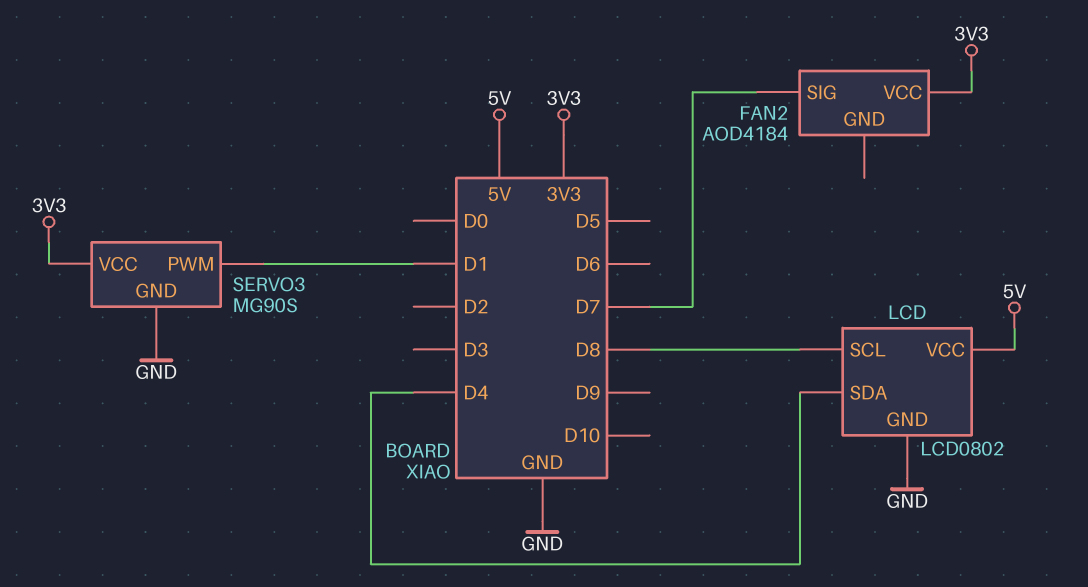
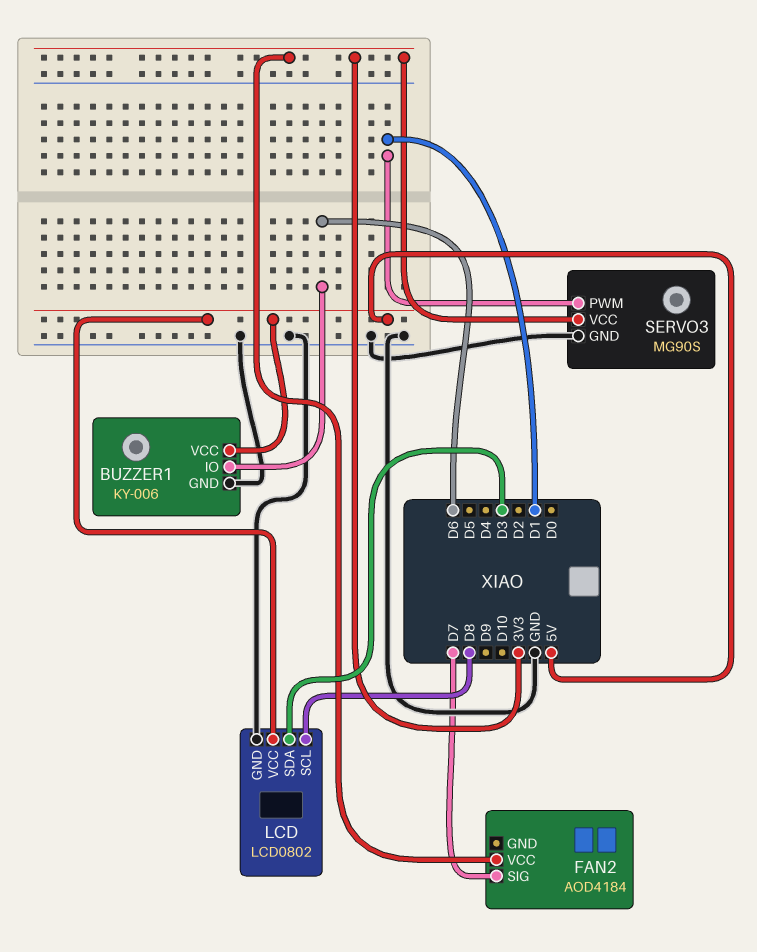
BUZZER1: none -> KY-006
BUZZER1 pin GND: none -> GND
BUZZER1 pin IO: none -> D6
BUZZER1 pin VCC: none -> 5V
LCD pin SDA: D4 -> D3

